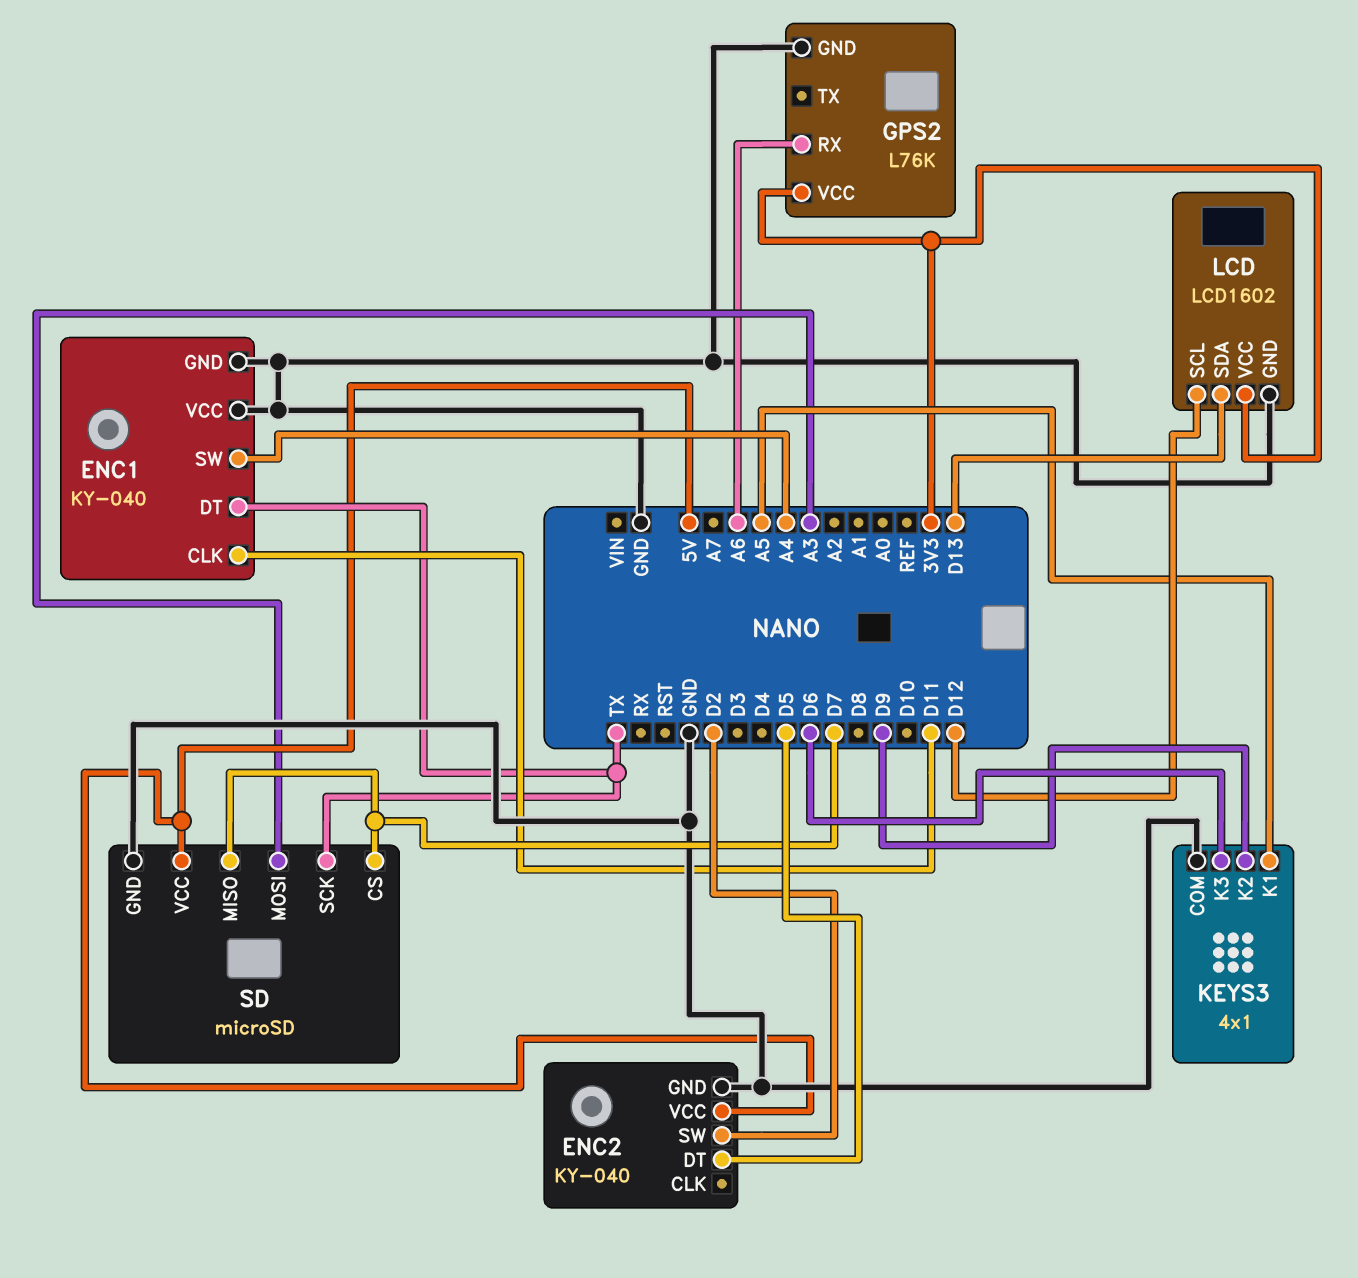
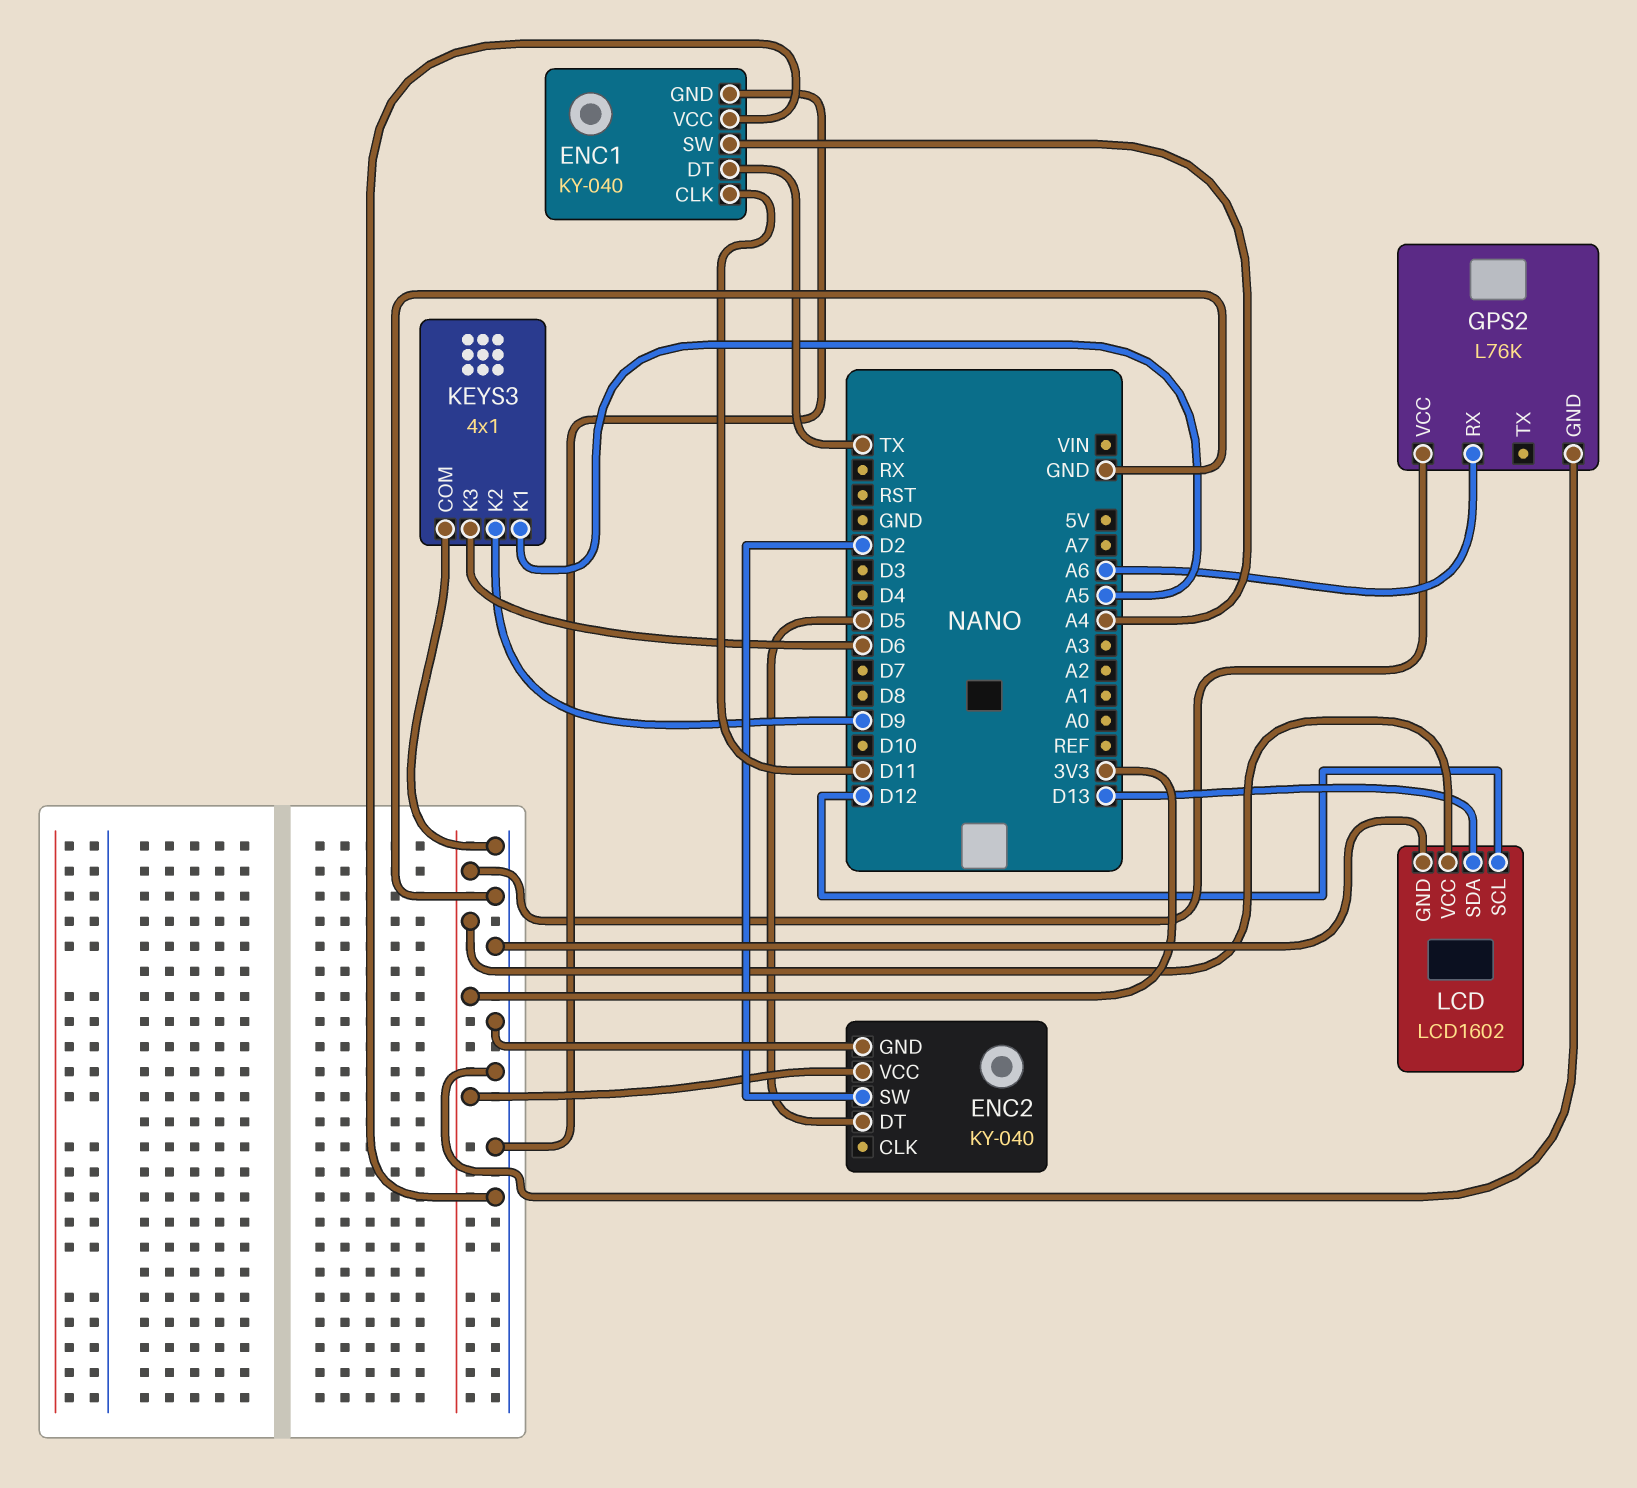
ENC2 pin VCC: 5V -> 3V3
SD: microSD -> none
SD pin CS: D7 -> none
SD pin GND: GND -> none
SD pin MISO: D7 -> none
SD pin MOSI: A3 -> none
SD pin SCK: TX -> none
SD pin VCC: 5V -> none

